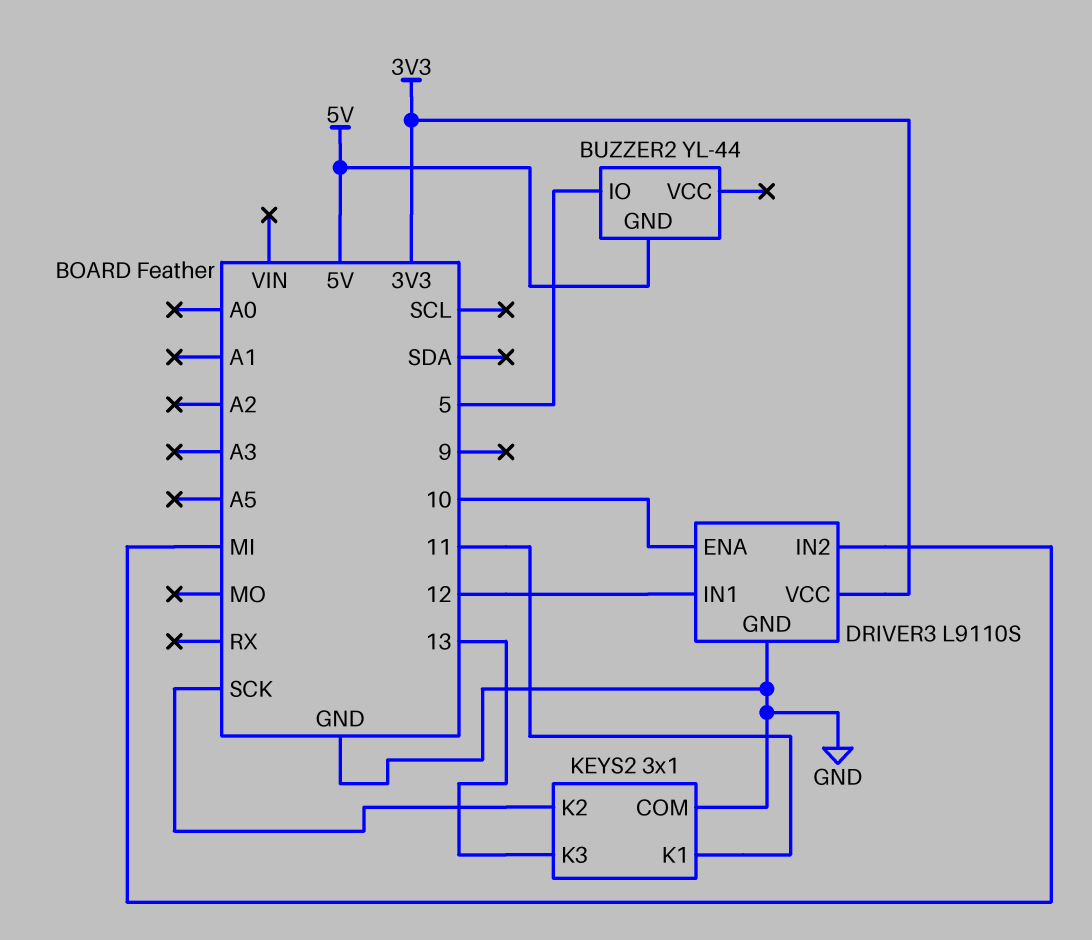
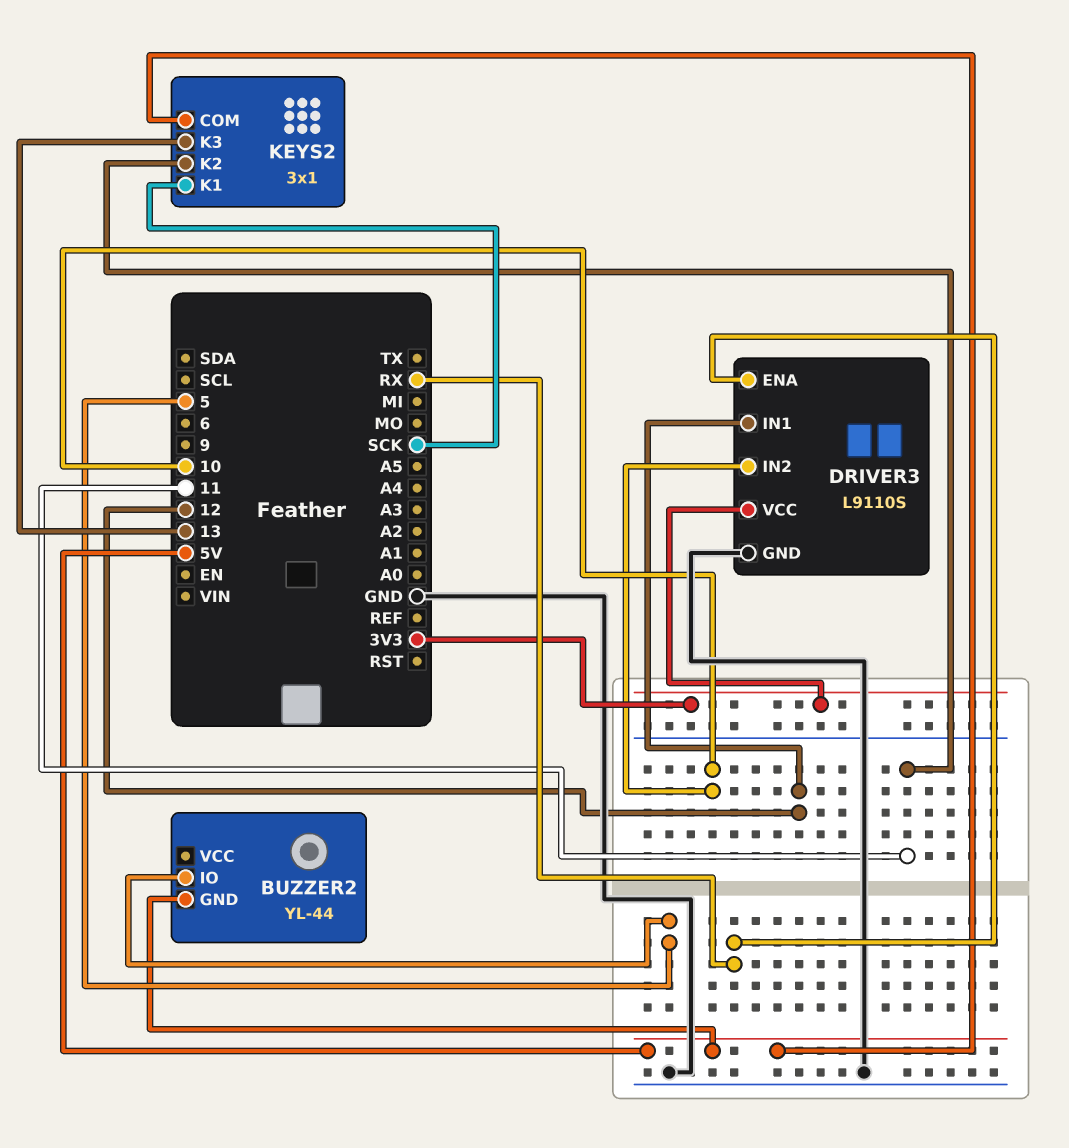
DRIVER3 pin ENA: 10 -> RX
DRIVER3 pin IN2: MI -> 10
KEYS2 pin COM: GND -> 5V
KEYS2 pin K1: 11 -> SCK
KEYS2 pin K2: SCK -> 11

